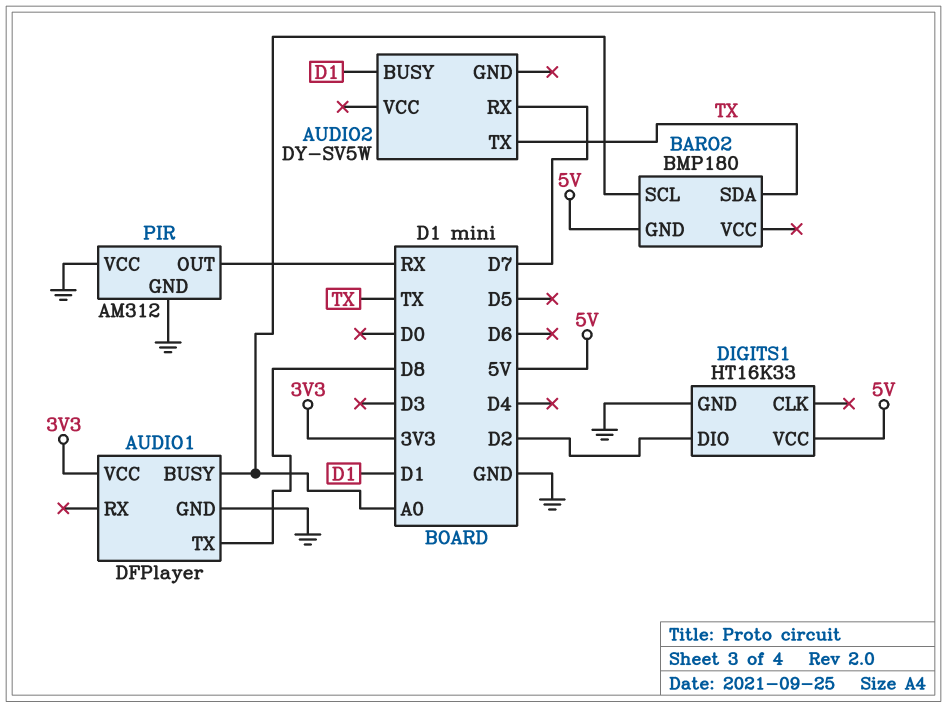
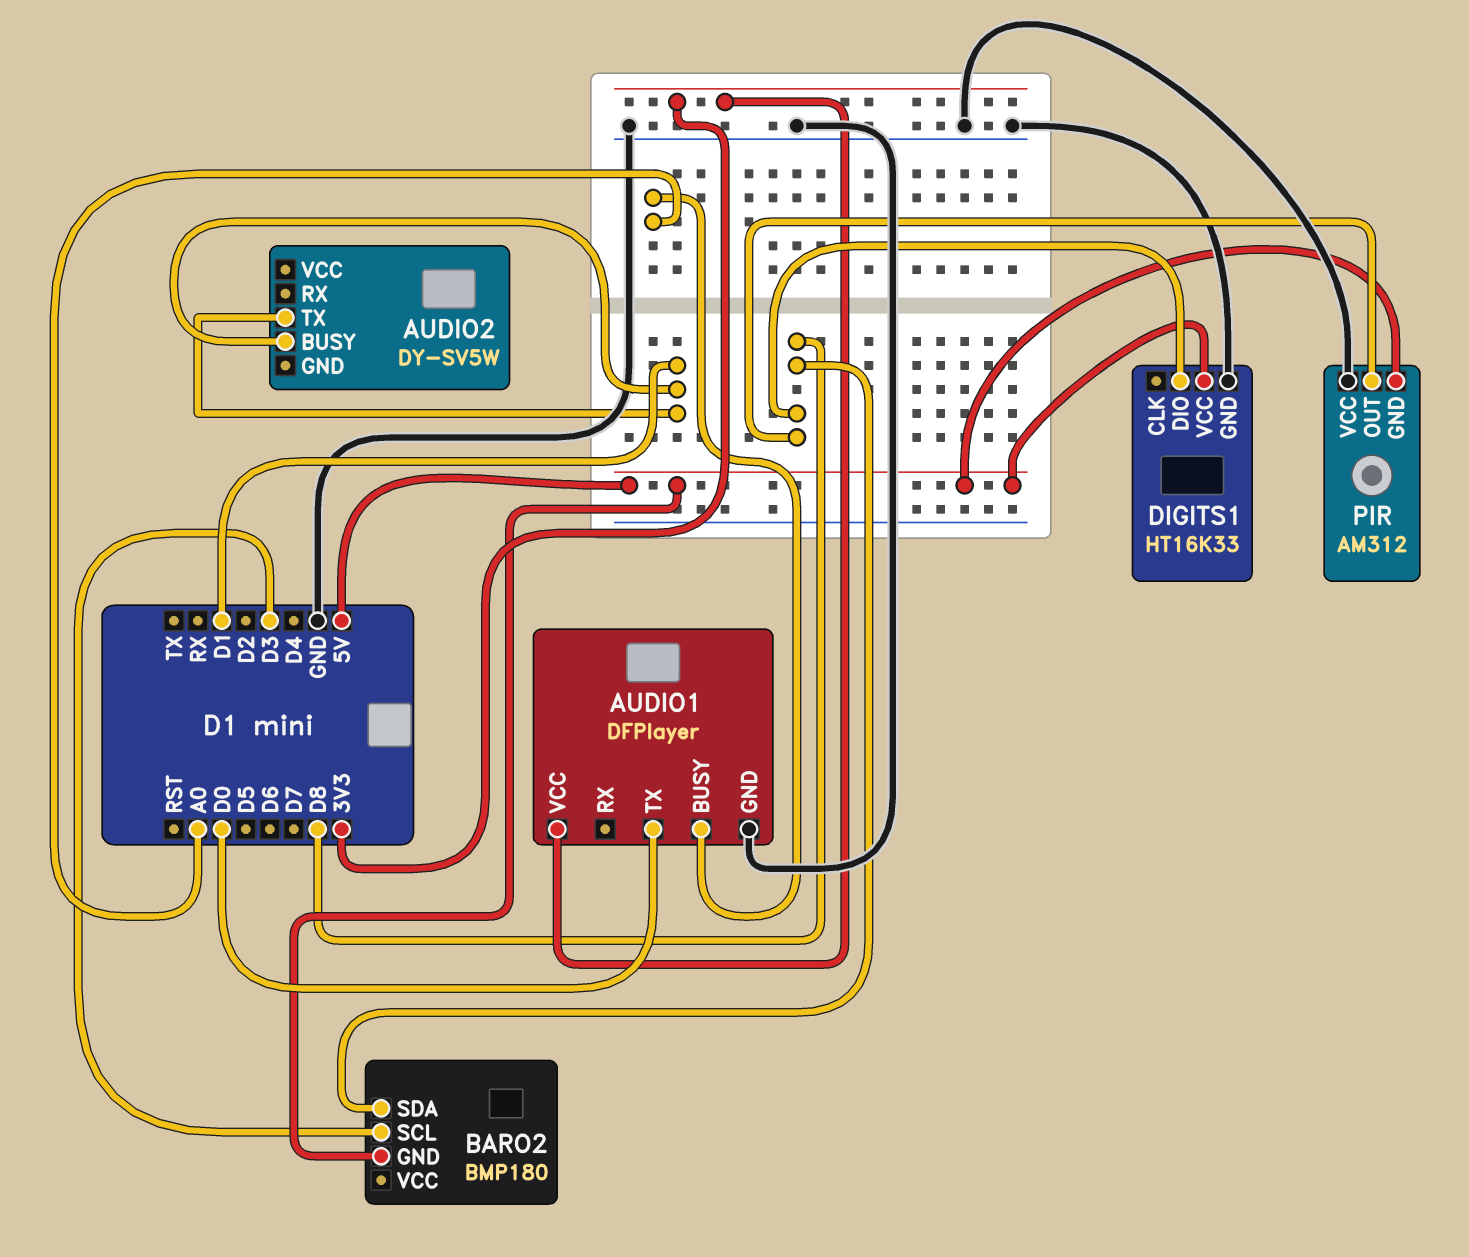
AUDIO1 pin TX: D8 -> D0
AUDIO2 pin RX: D7 -> none
AUDIO2 pin TX: TX -> D1
BARO2 pin SCL: A0 -> D3
BARO2 pin SDA: TX -> D8
DIGITS1 pin DIO: D2 -> D8
PIR pin GND: GND -> 5V
PIR pin OUT: RX -> D8

